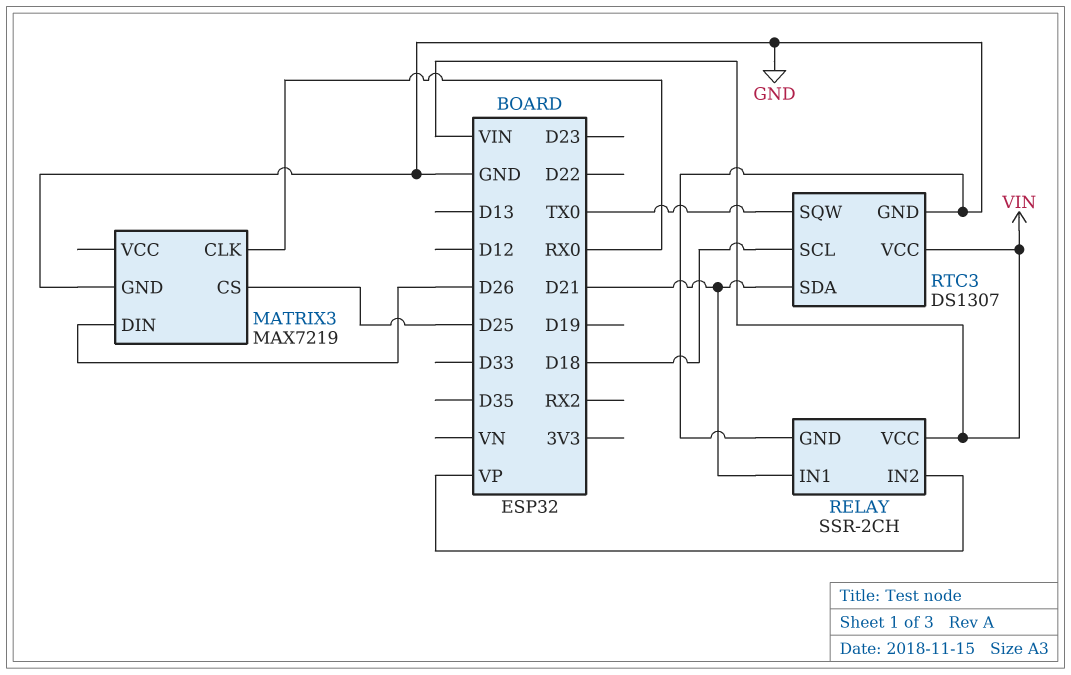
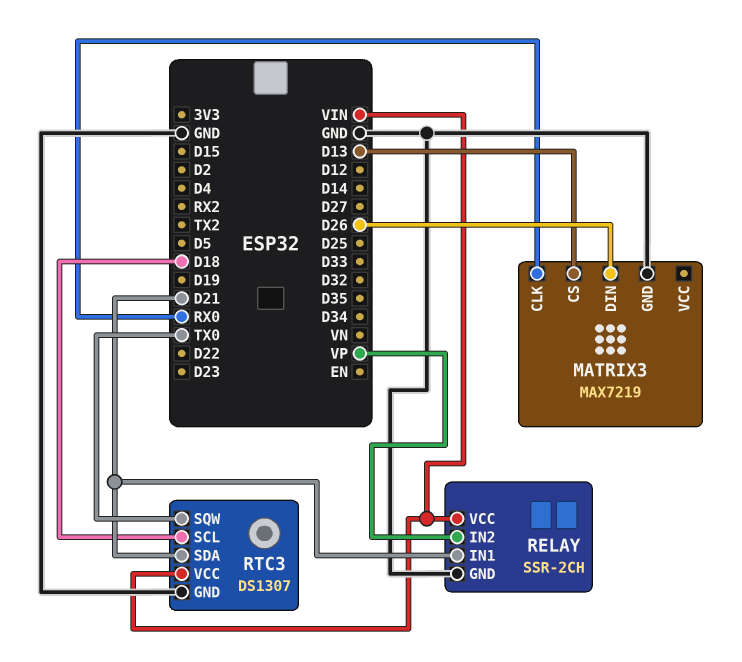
MATRIX3 pin CS: D25 -> D13

